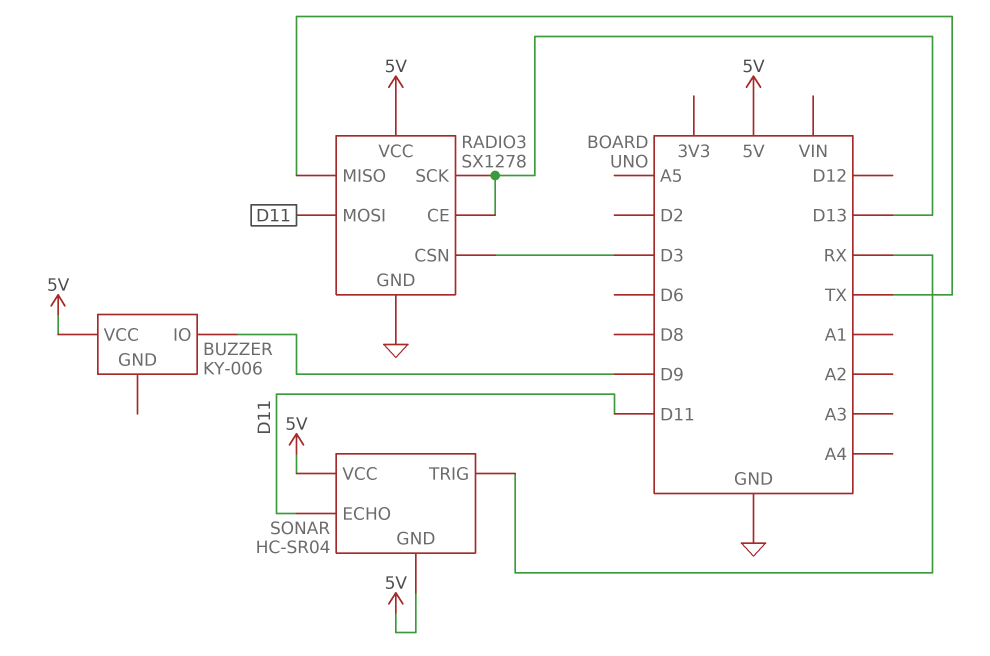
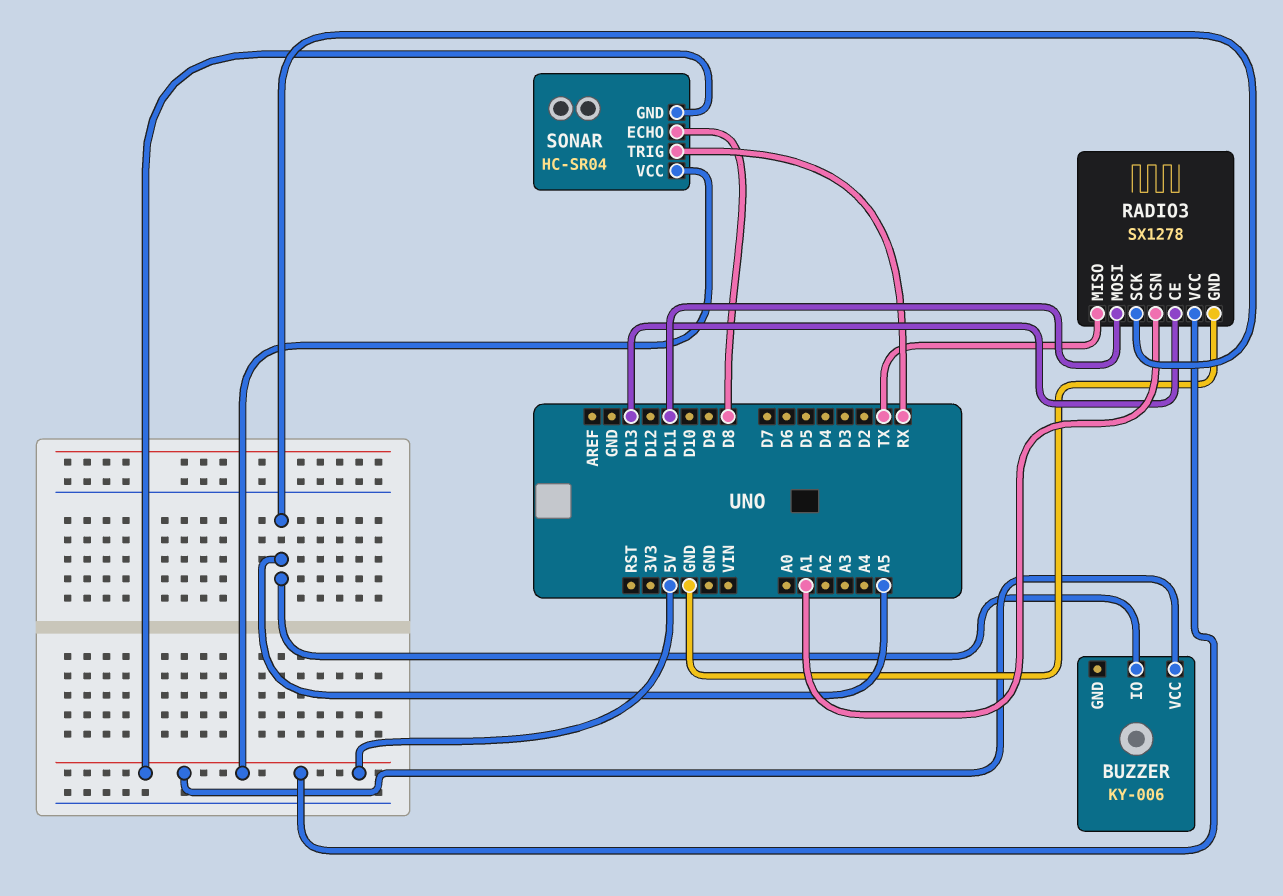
BUZZER pin IO: D9 -> A5
RADIO3 pin CSN: D3 -> A1
RADIO3 pin SCK: D13 -> A5
SONAR pin ECHO: D11 -> D8

